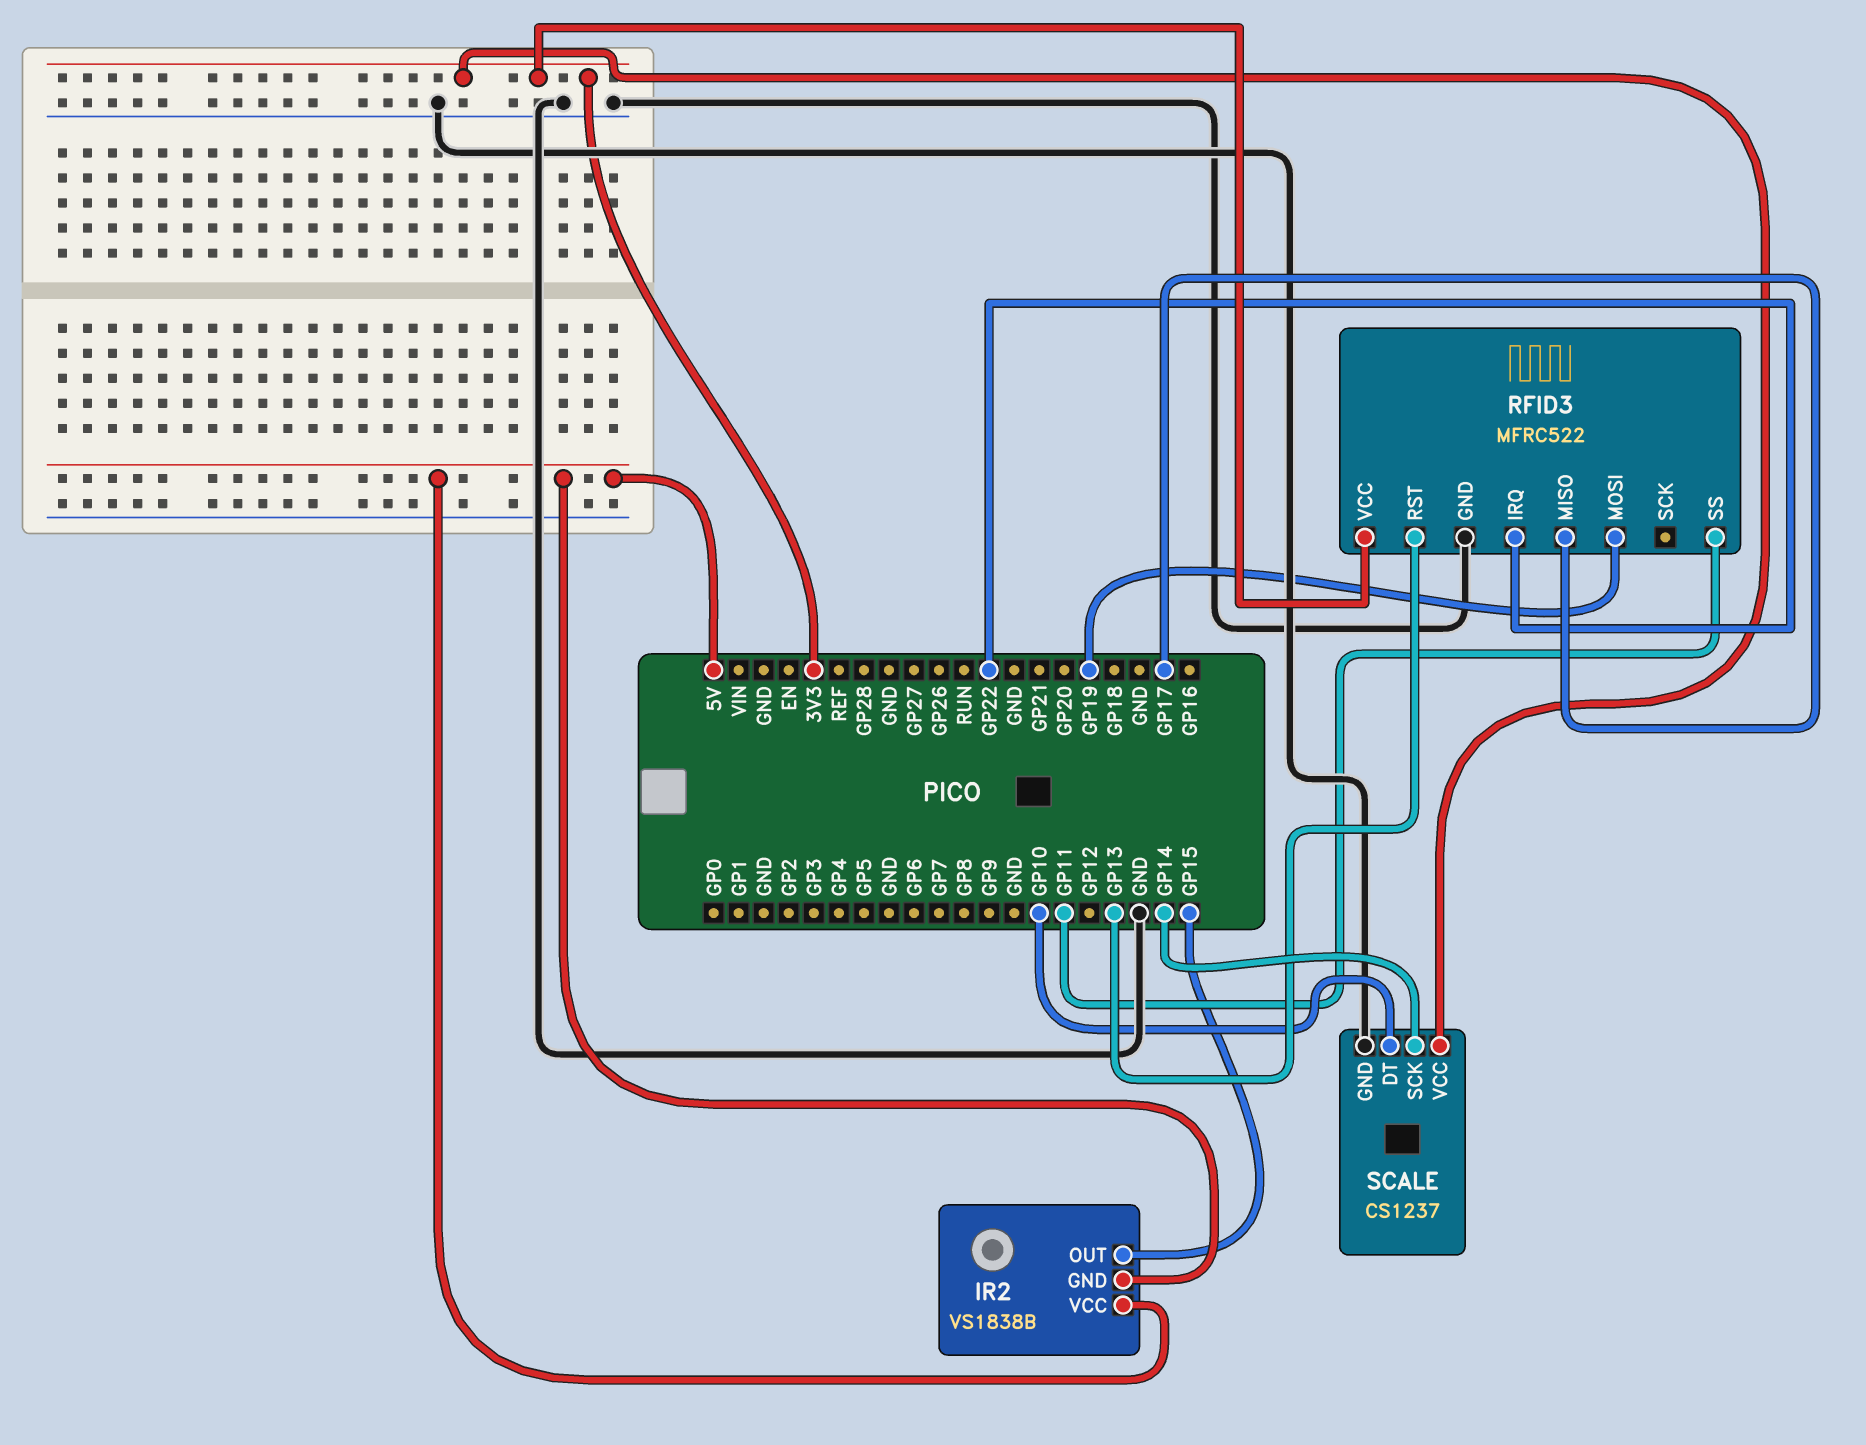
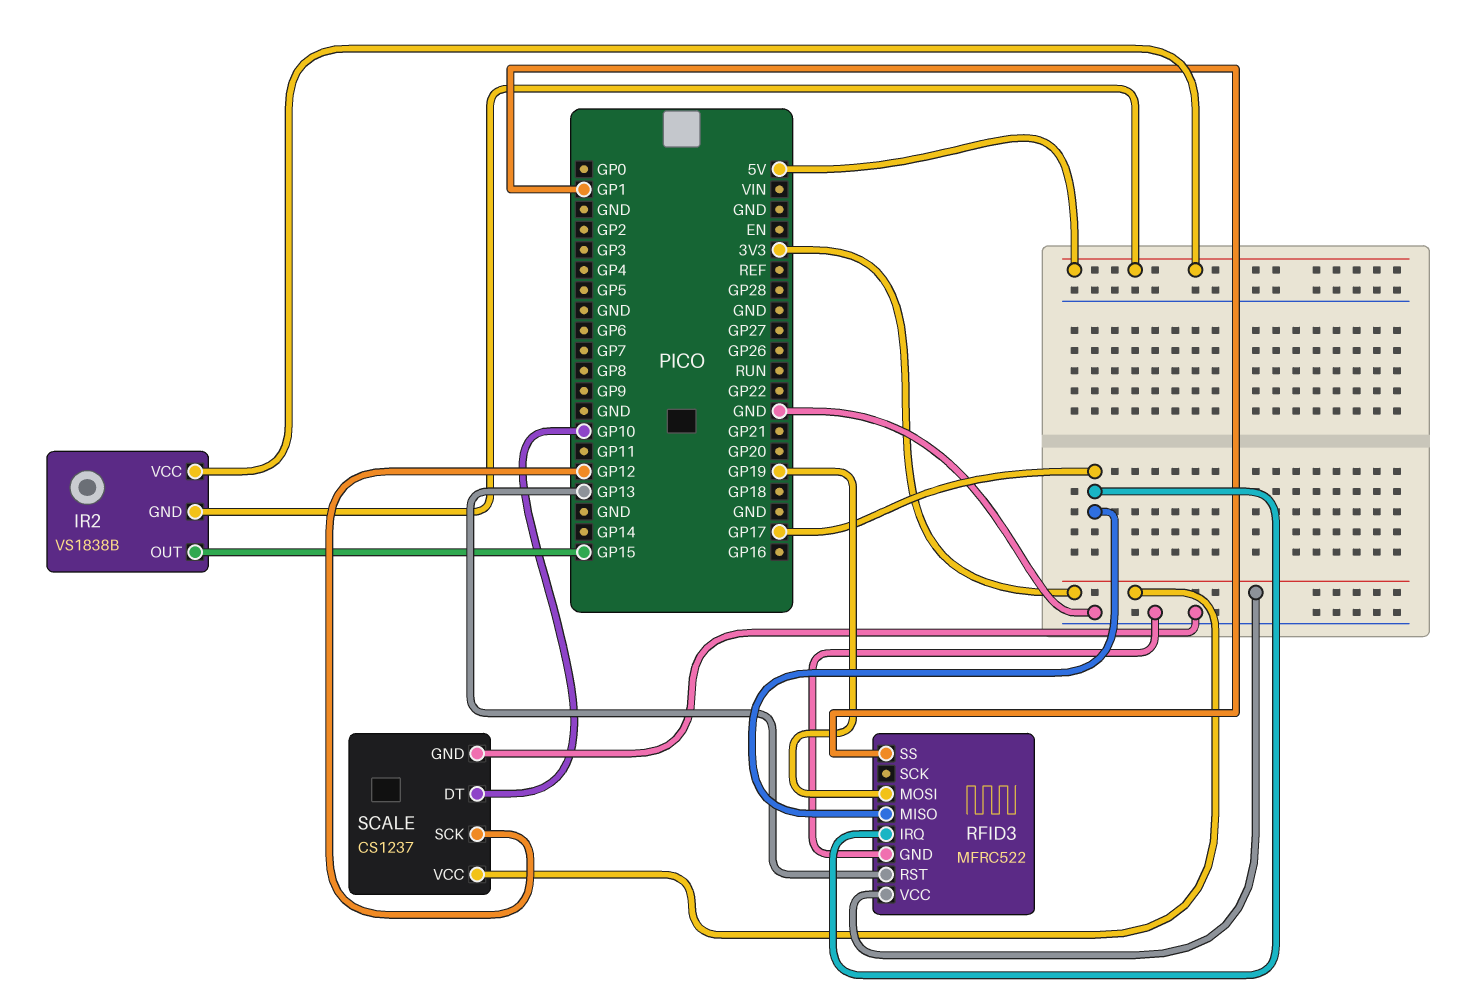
RFID3 pin IRQ: GP22 -> GP17
RFID3 pin SS: GP11 -> GP1
SCALE pin SCK: GP14 -> GP12

